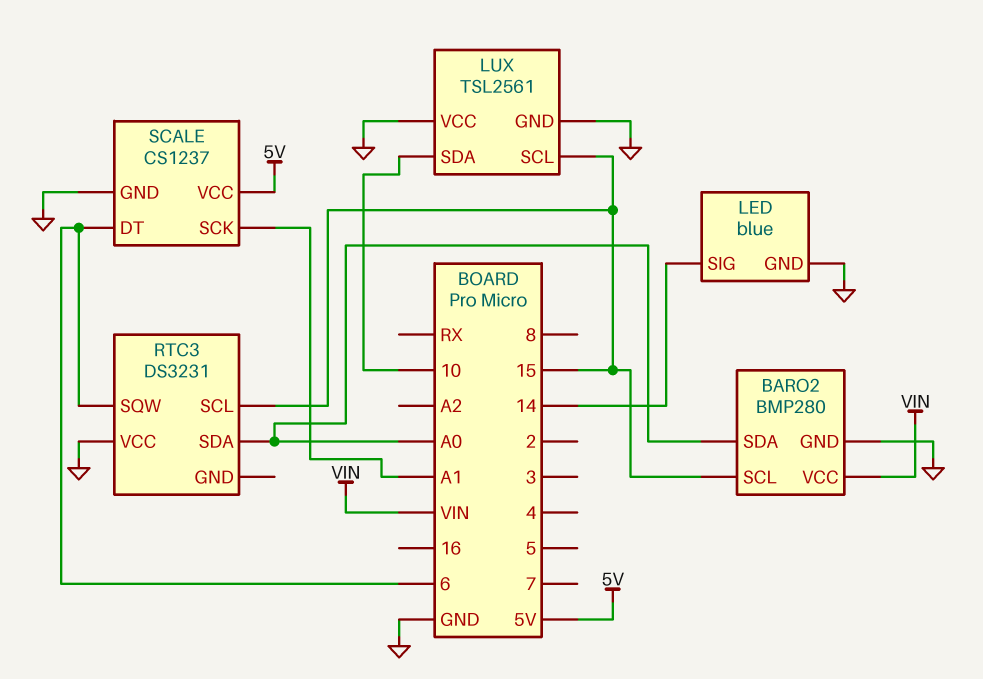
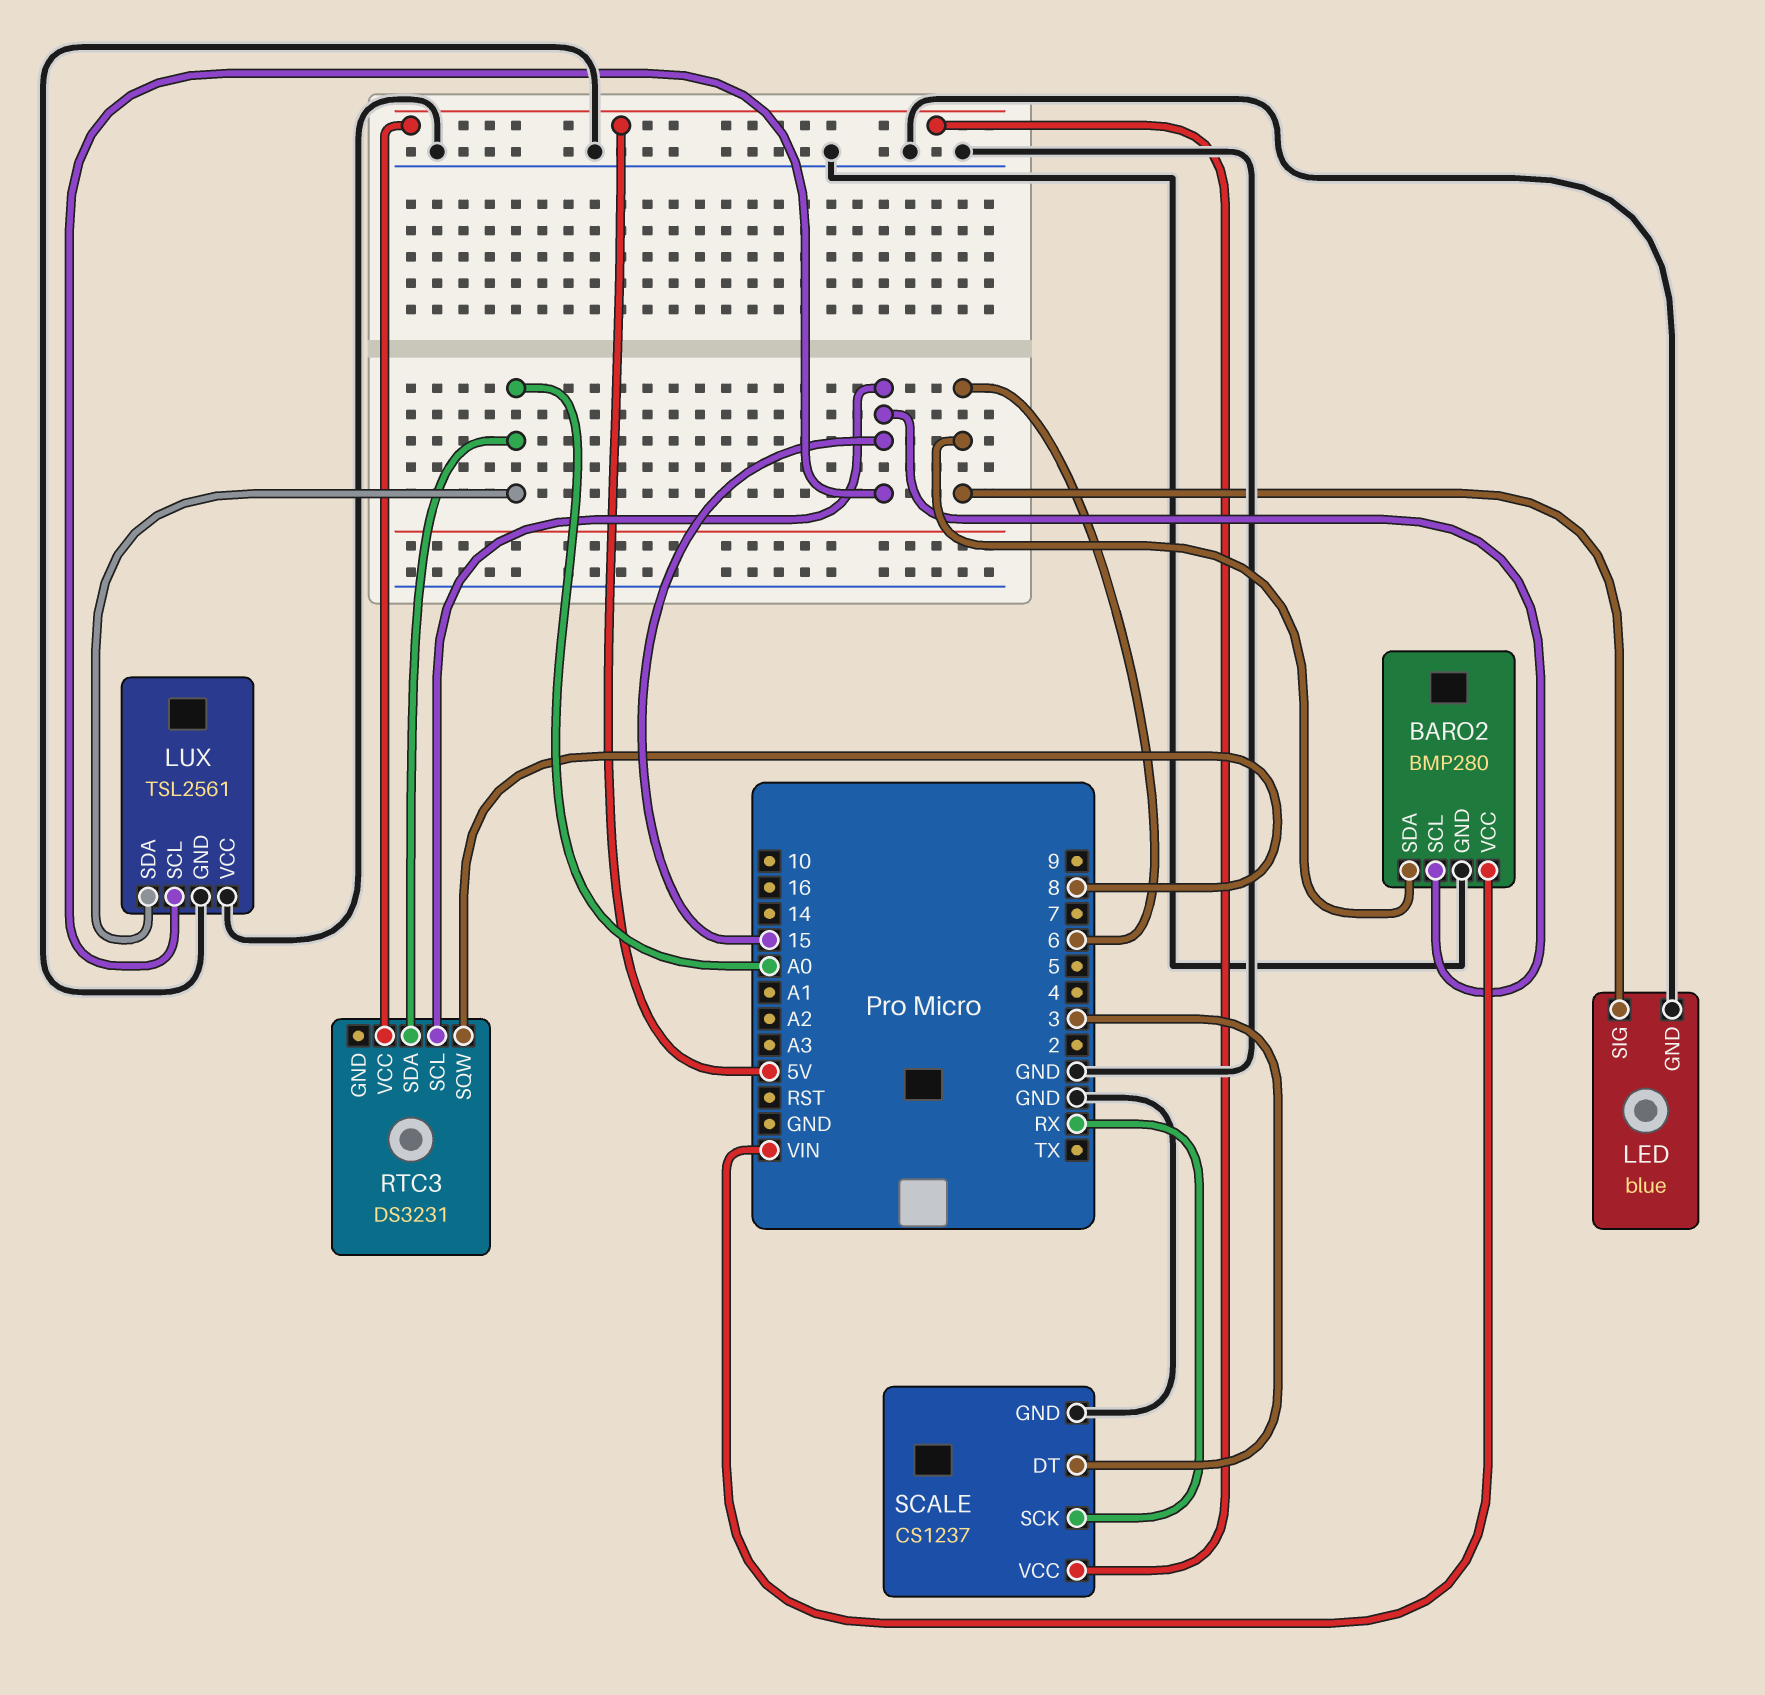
BARO2 pin SDA: A0 -> 6
LED pin SIG: 14 -> 6
LUX pin SDA: 10 -> A0
RTC3 pin SQW: 6 -> 8
RTC3 pin VCC: GND -> 5V
SCALE pin DT: 6 -> 3
SCALE pin SCK: A1 -> RX

